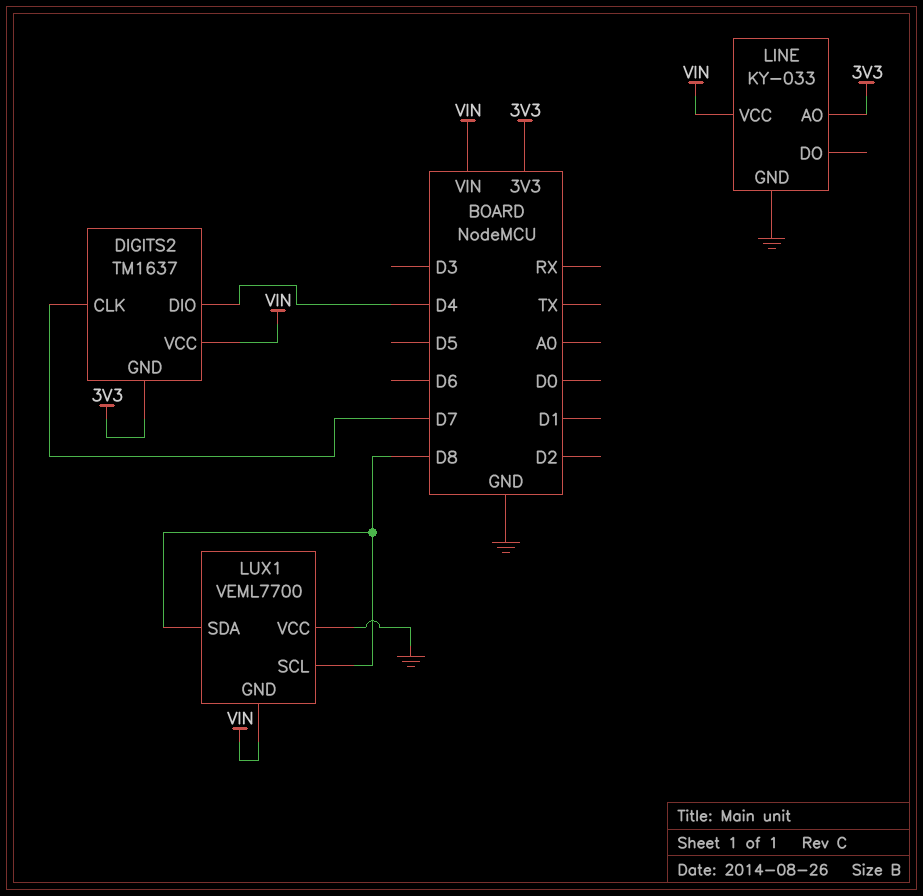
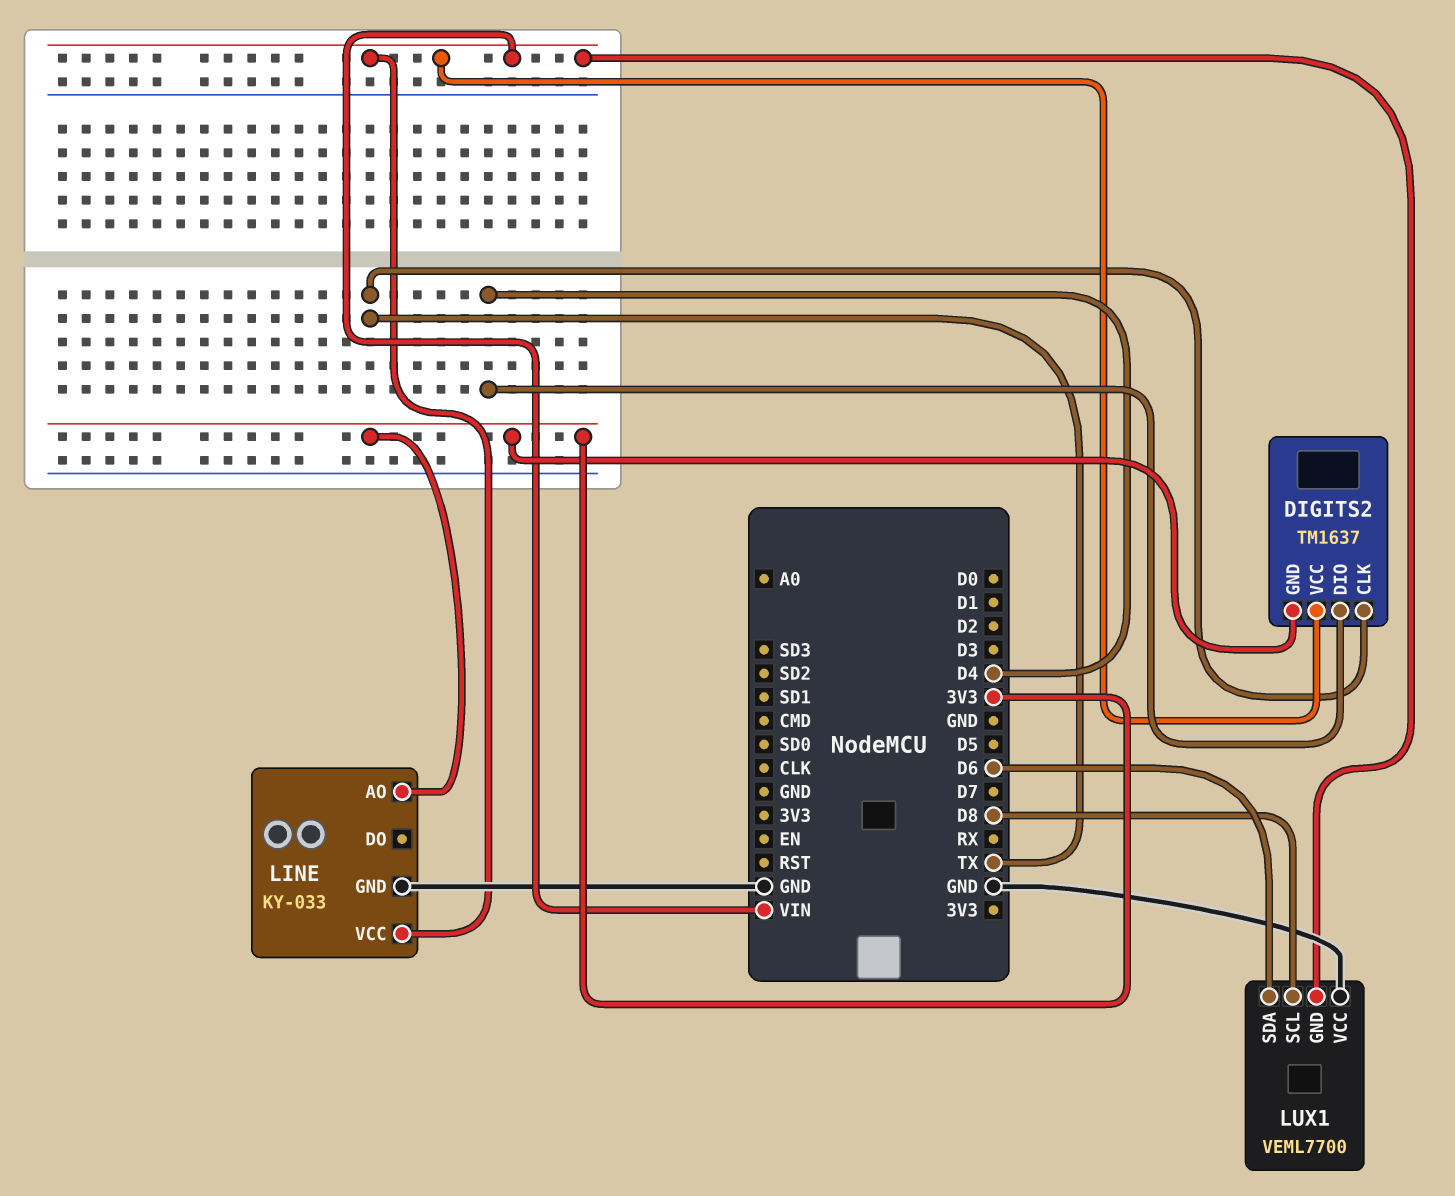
DIGITS2 pin CLK: D7 -> TX
LUX1 pin SDA: D8 -> D6

